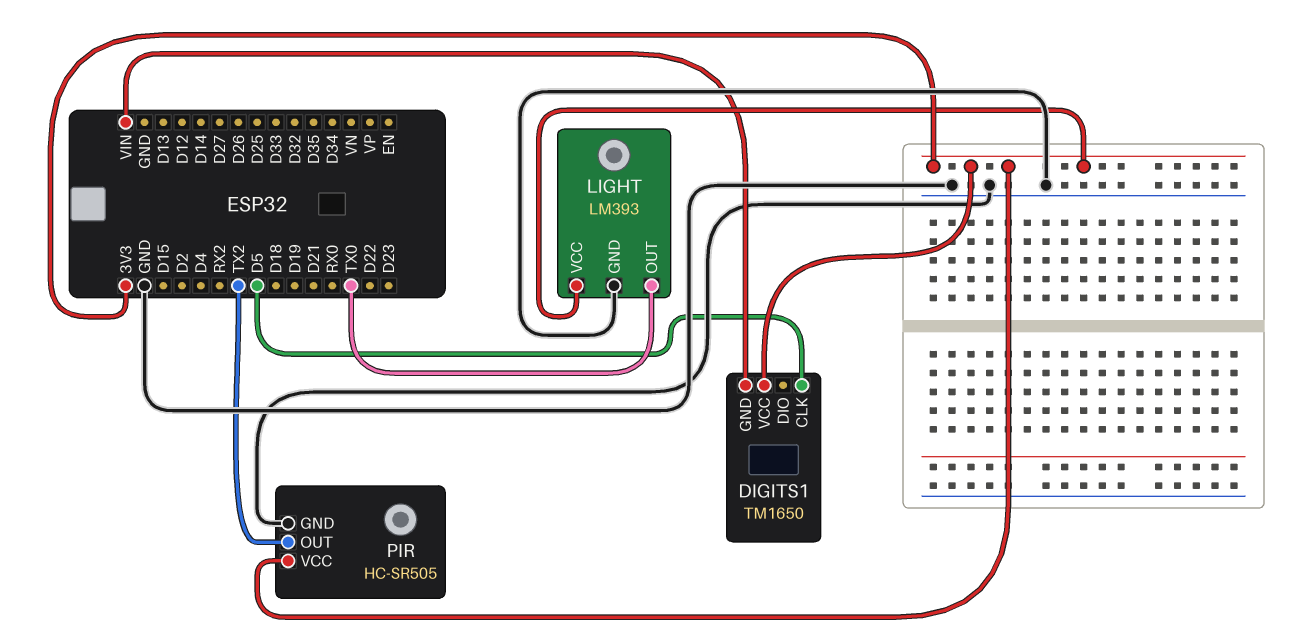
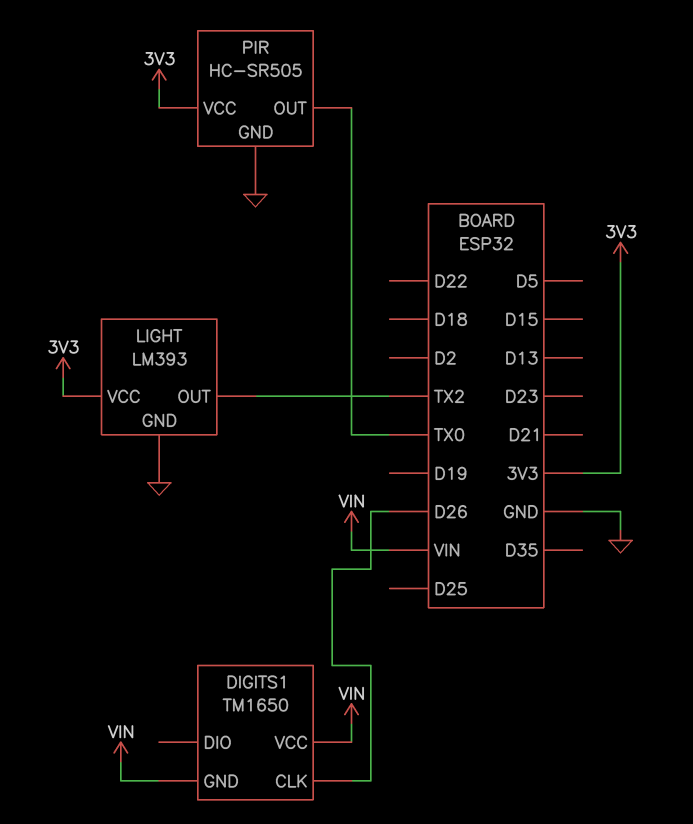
DIGITS1 pin CLK: D5 -> D26
DIGITS1 pin VCC: 3V3 -> VIN
LIGHT pin OUT: TX0 -> TX2
PIR pin OUT: TX2 -> TX0

